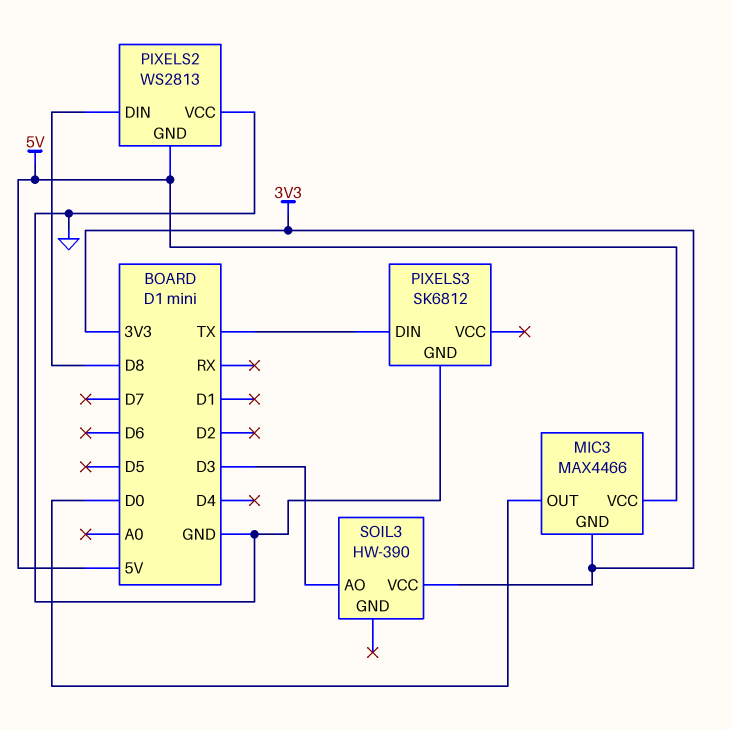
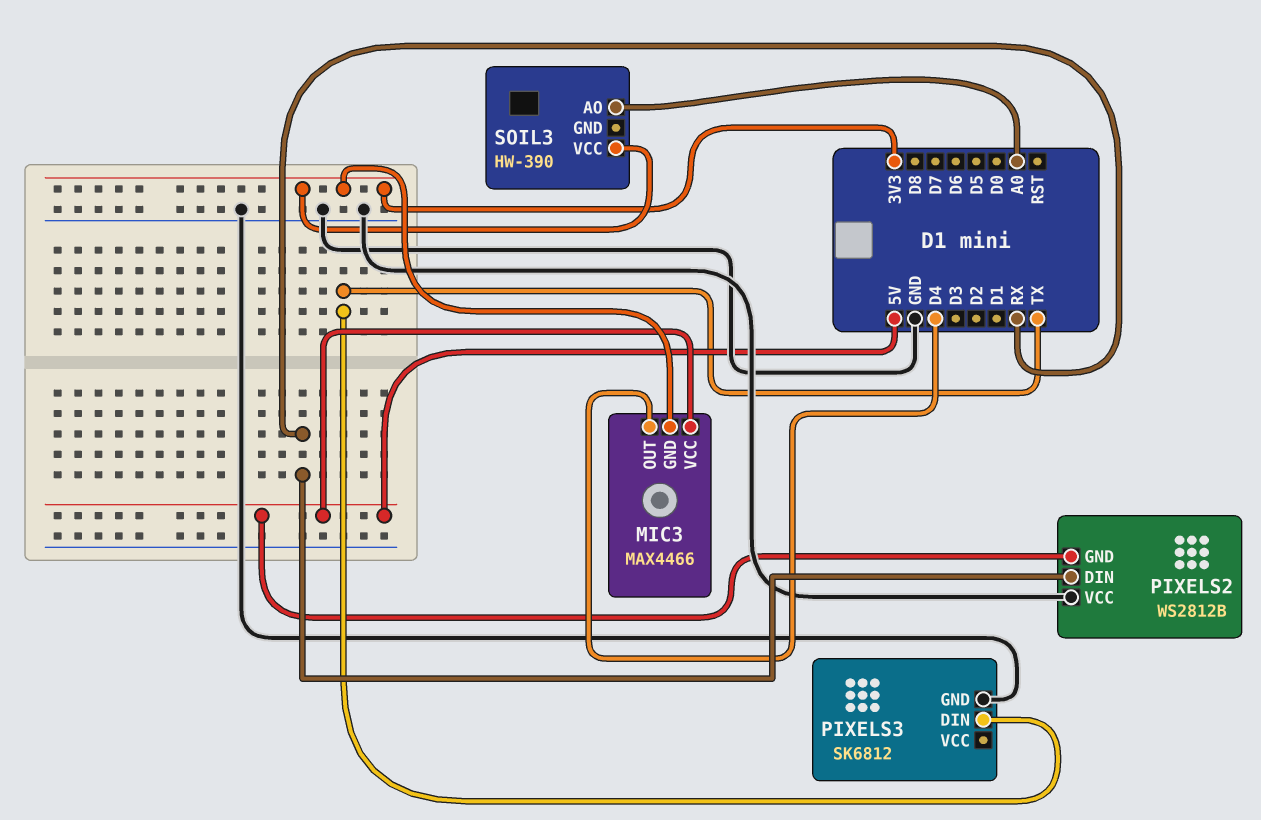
MIC3 pin OUT: D0 -> D4
PIXELS2: WS2813 -> WS2812B
PIXELS2 pin DIN: D8 -> RX
SOIL3 pin AO: D3 -> A0

